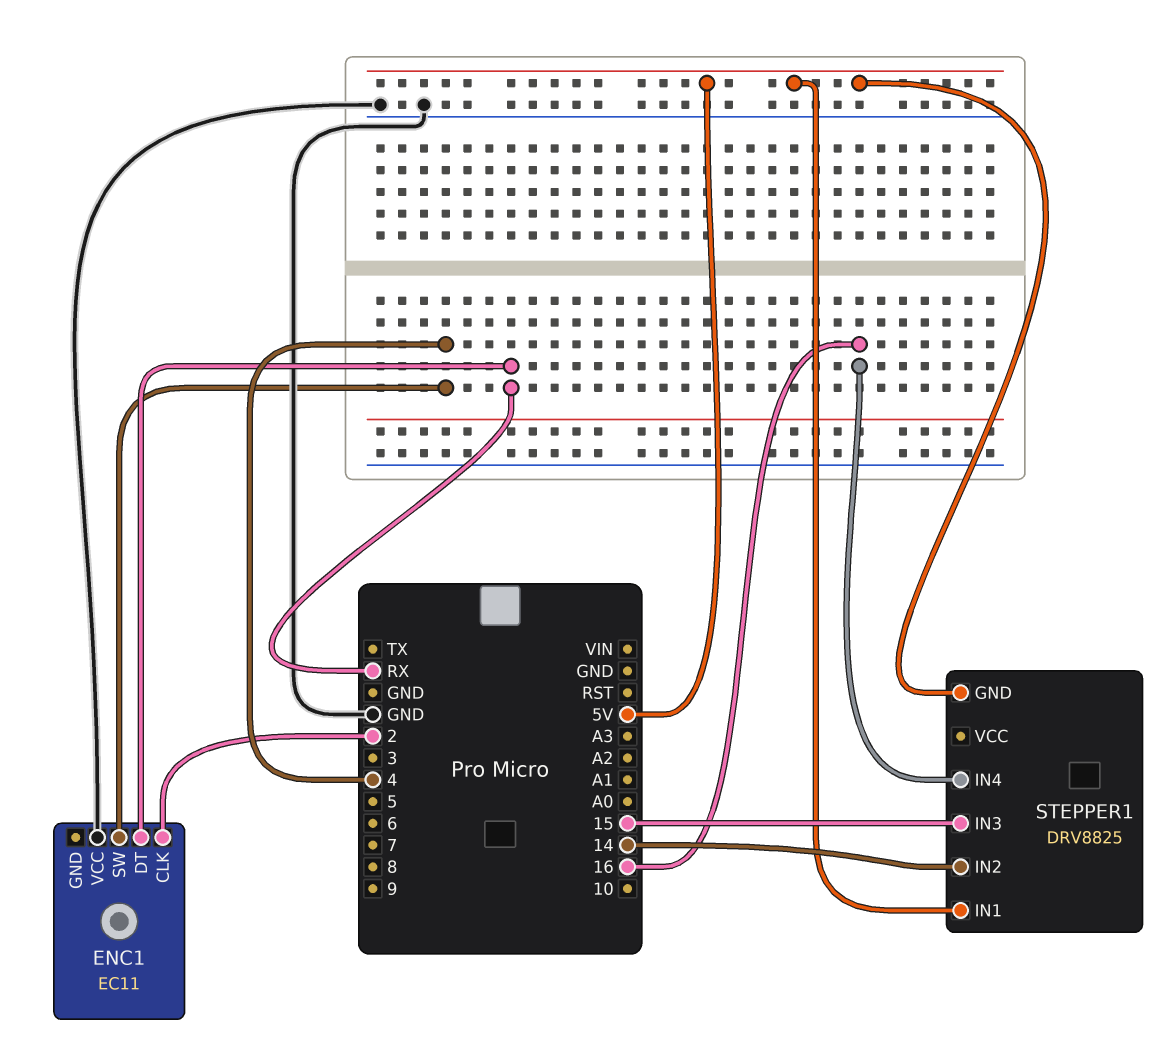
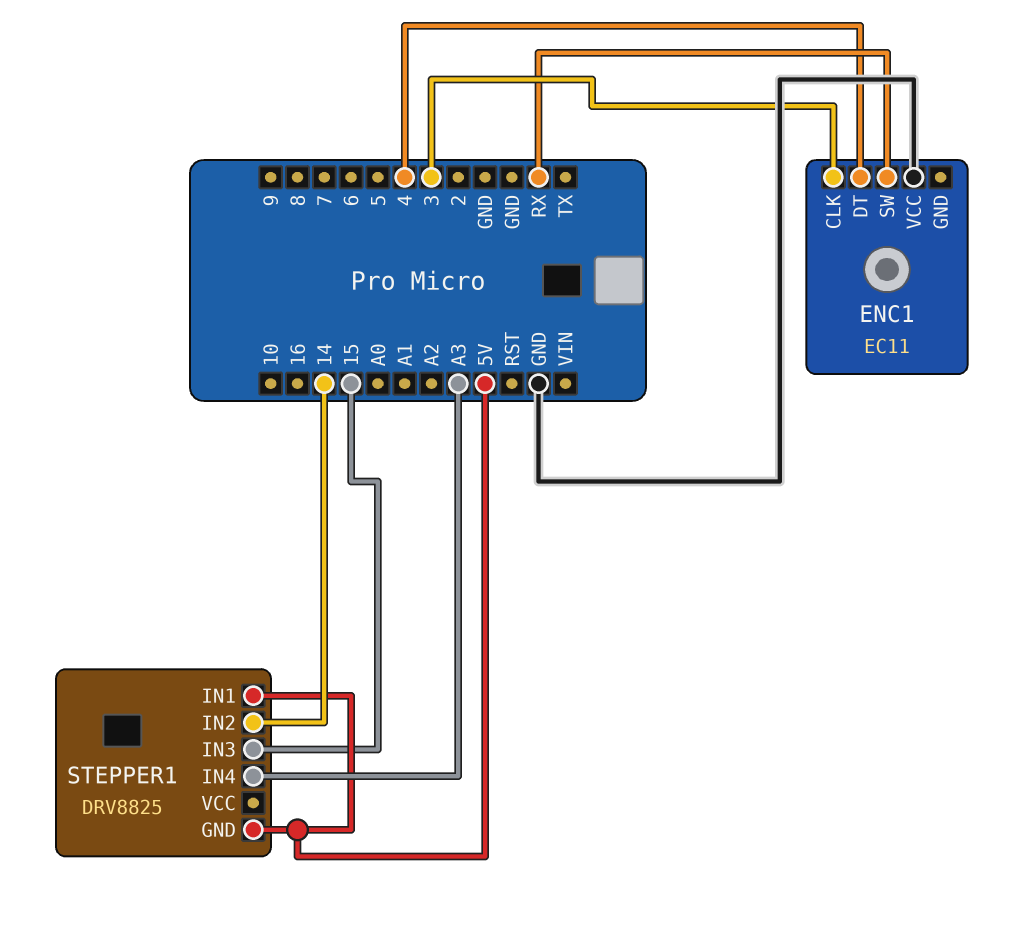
ENC1 pin CLK: 2 -> 3
ENC1 pin DT: RX -> 4
ENC1 pin SW: 4 -> RX
STEPPER1 pin IN4: 16 -> A3

